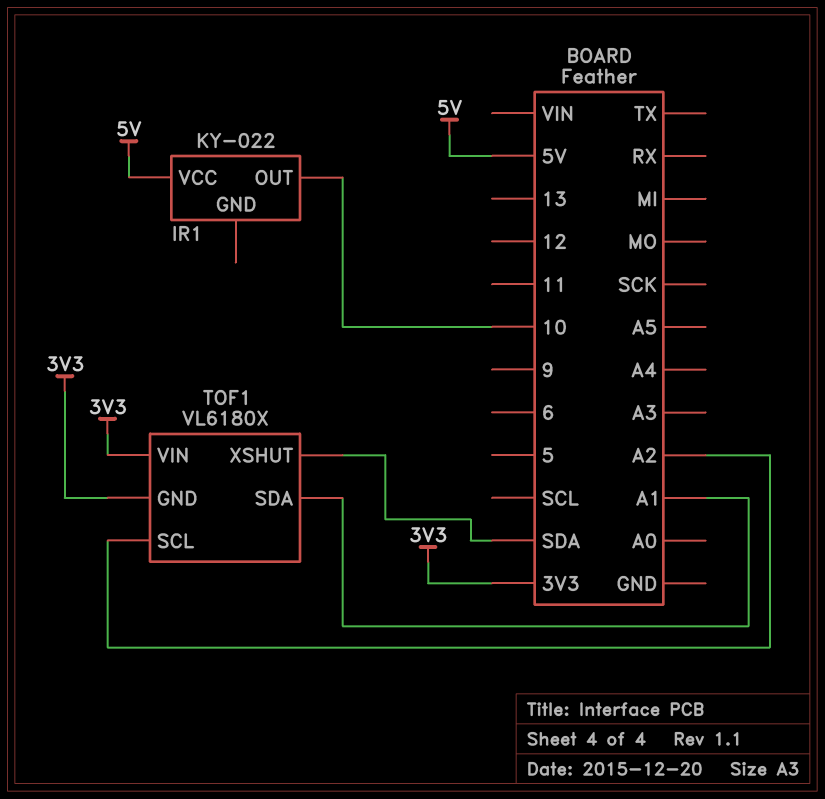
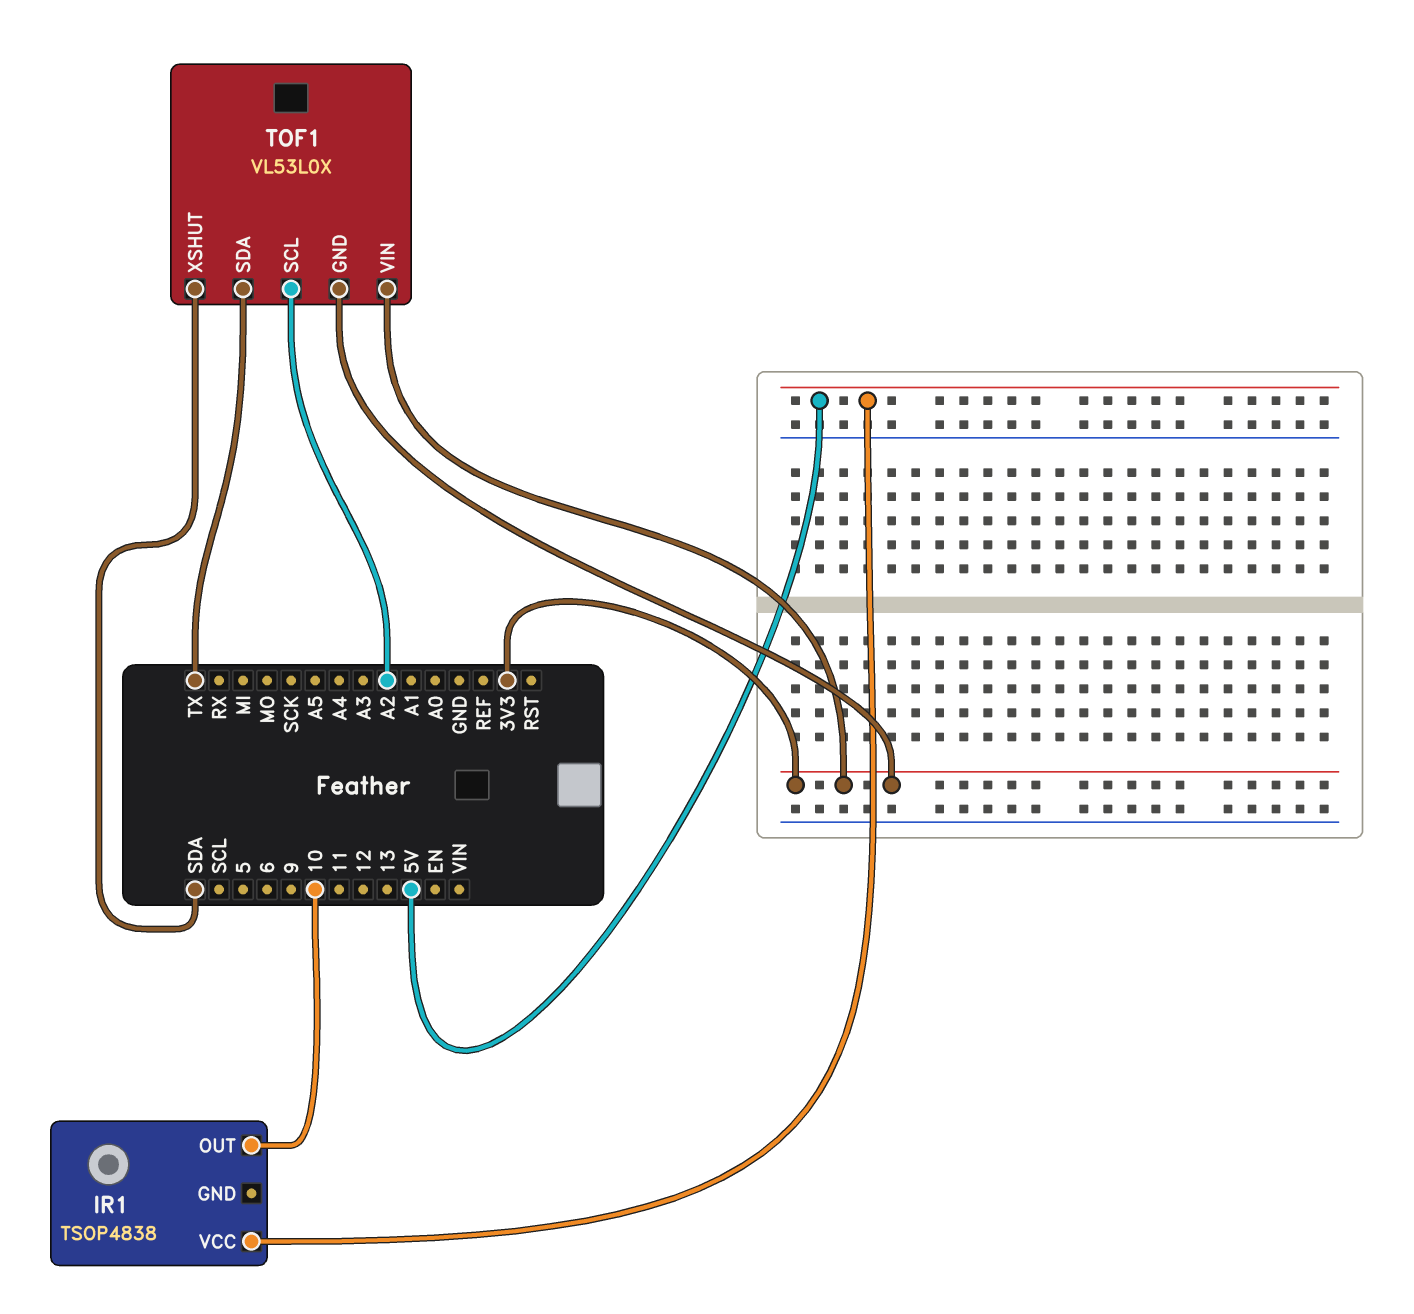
IR1: KY-022 -> TSOP4838
TOF1: VL6180X -> VL53L0X
TOF1 pin SDA: A1 -> TX

